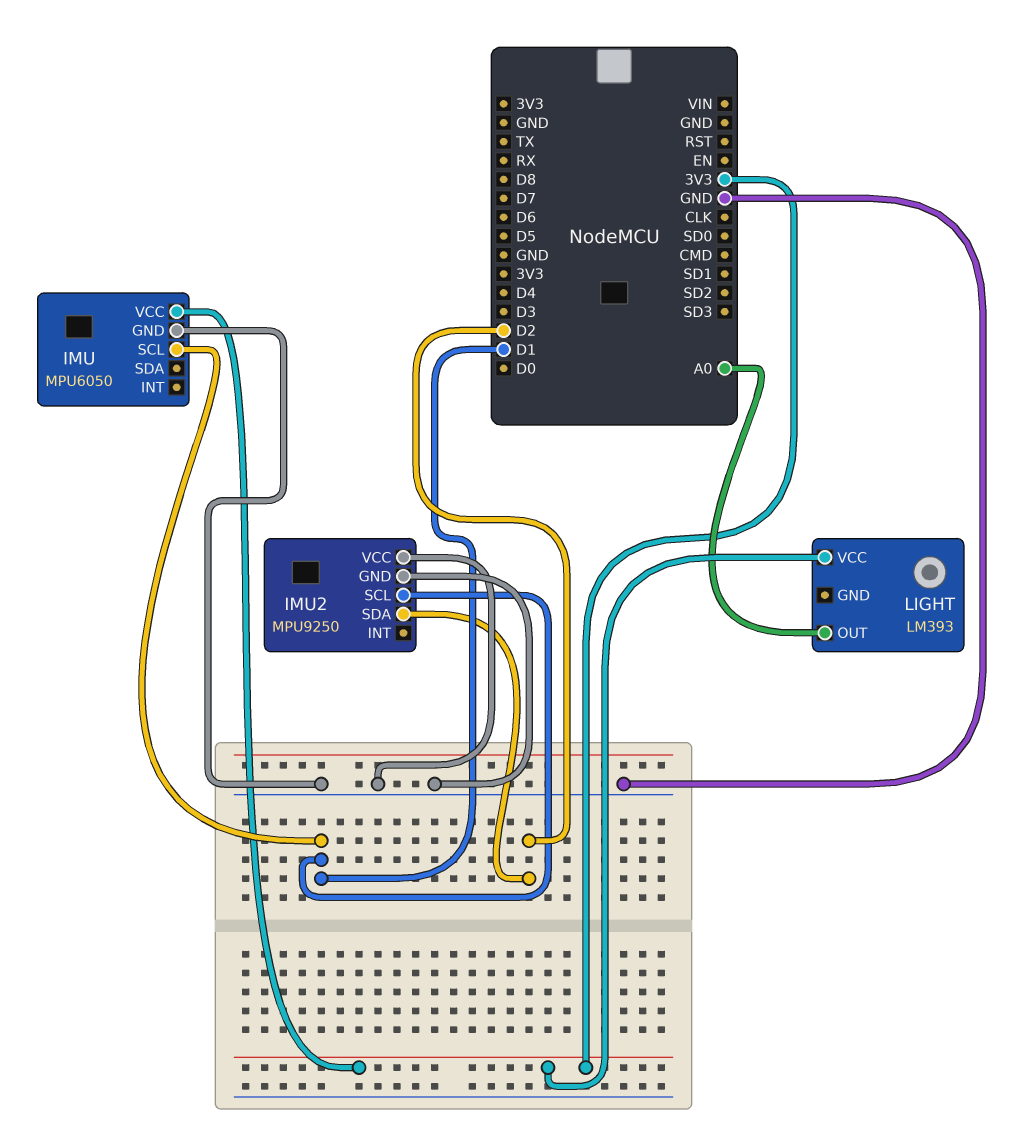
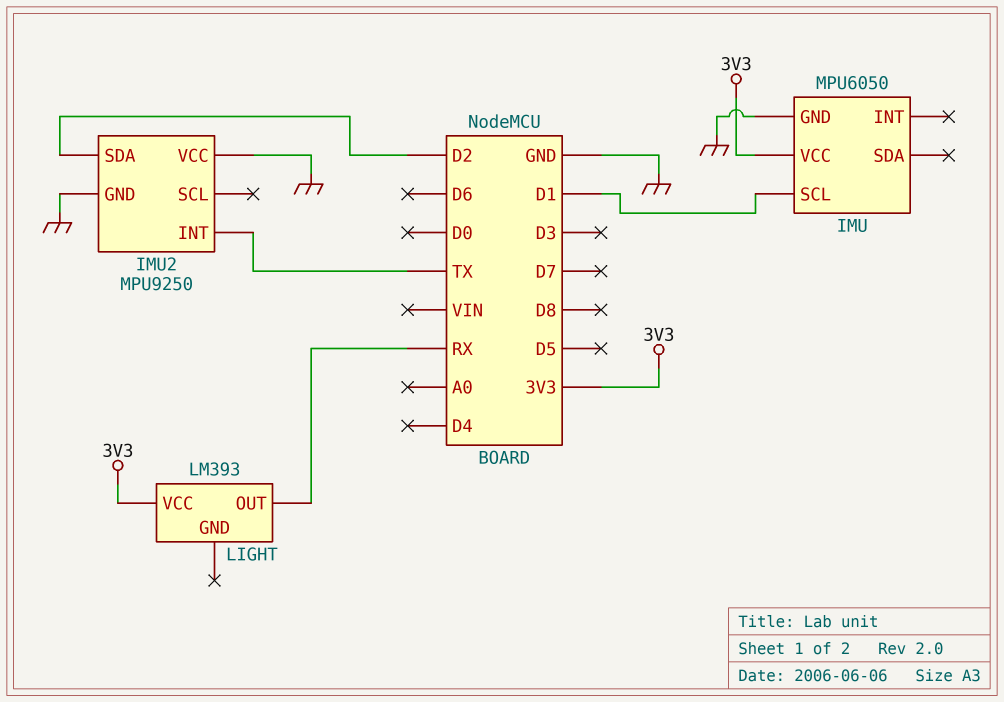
IMU2 pin INT: none -> TX
IMU2 pin SCL: D1 -> none
LIGHT pin OUT: A0 -> RX

